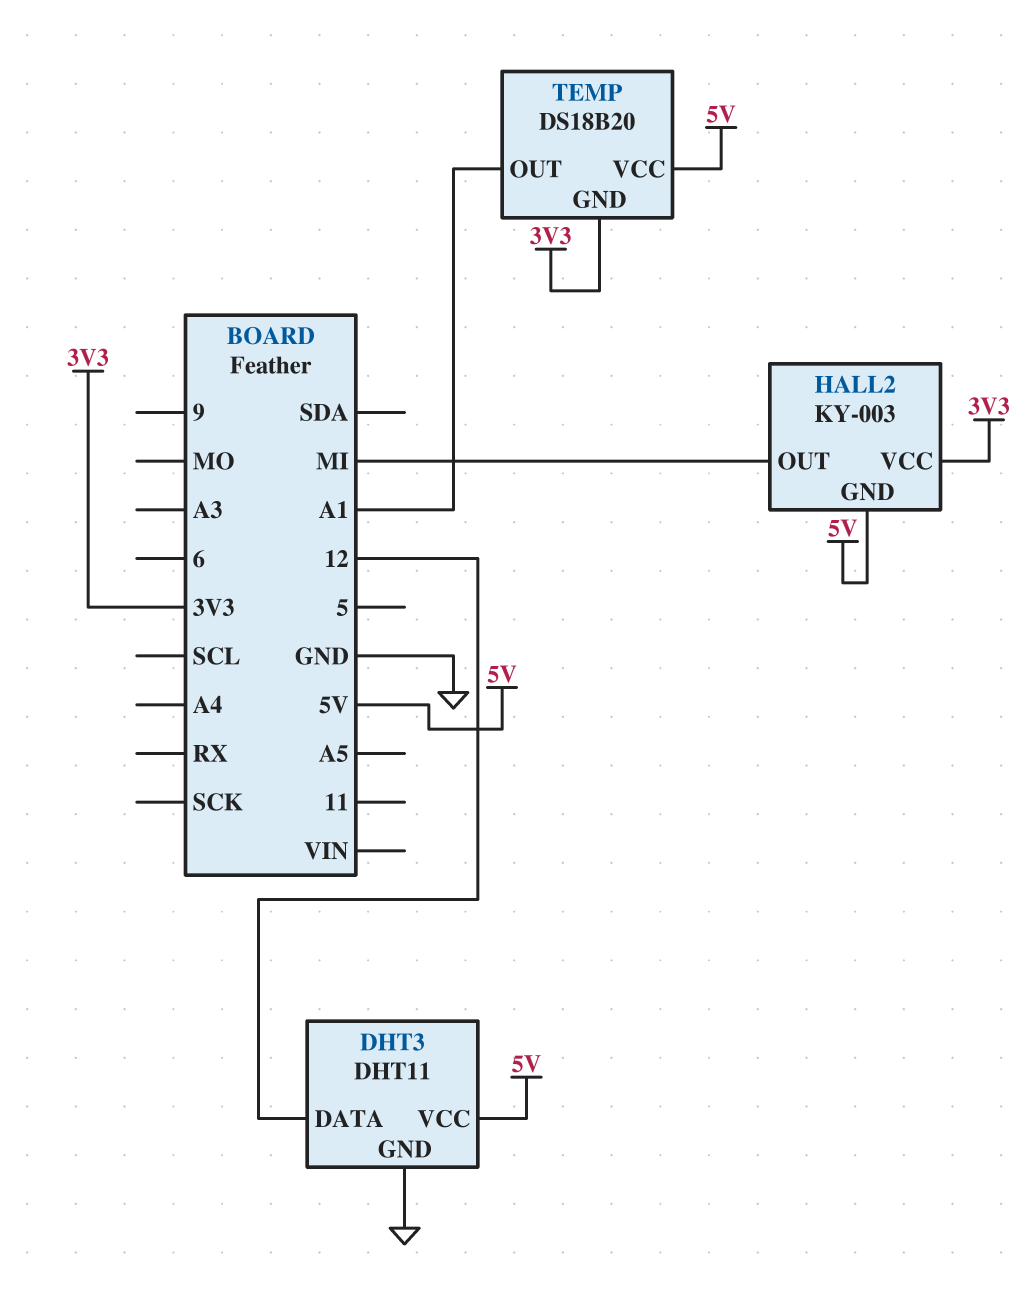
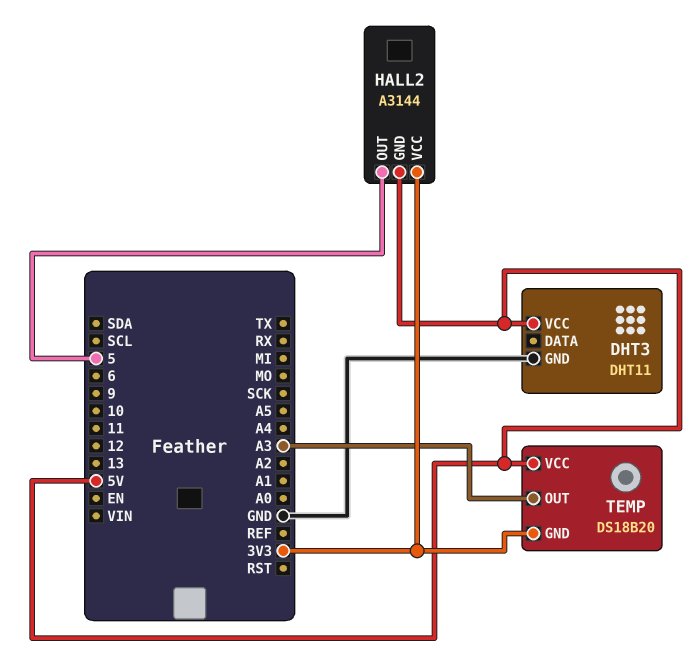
DHT3 pin DATA: 12 -> none
HALL2: KY-003 -> A3144
HALL2 pin OUT: MI -> 5
TEMP pin OUT: A1 -> A3

